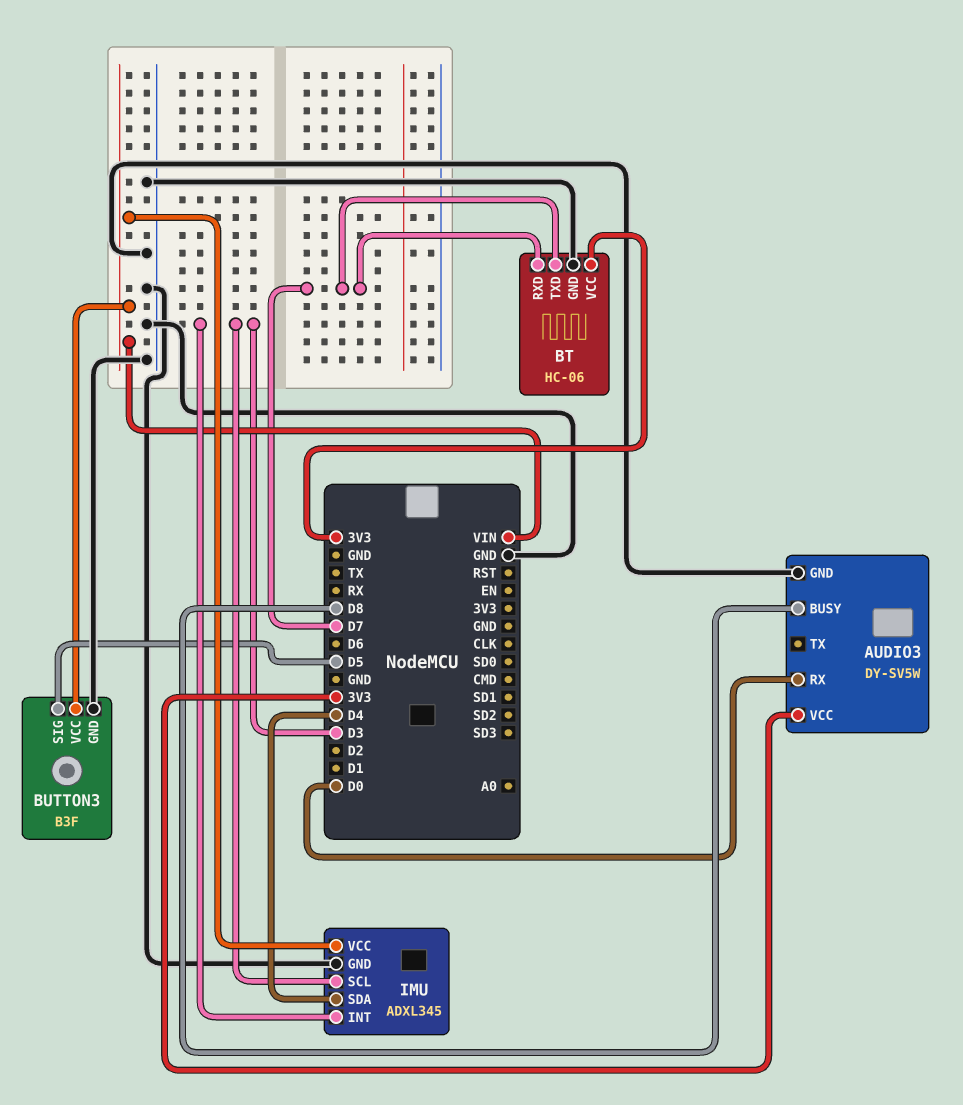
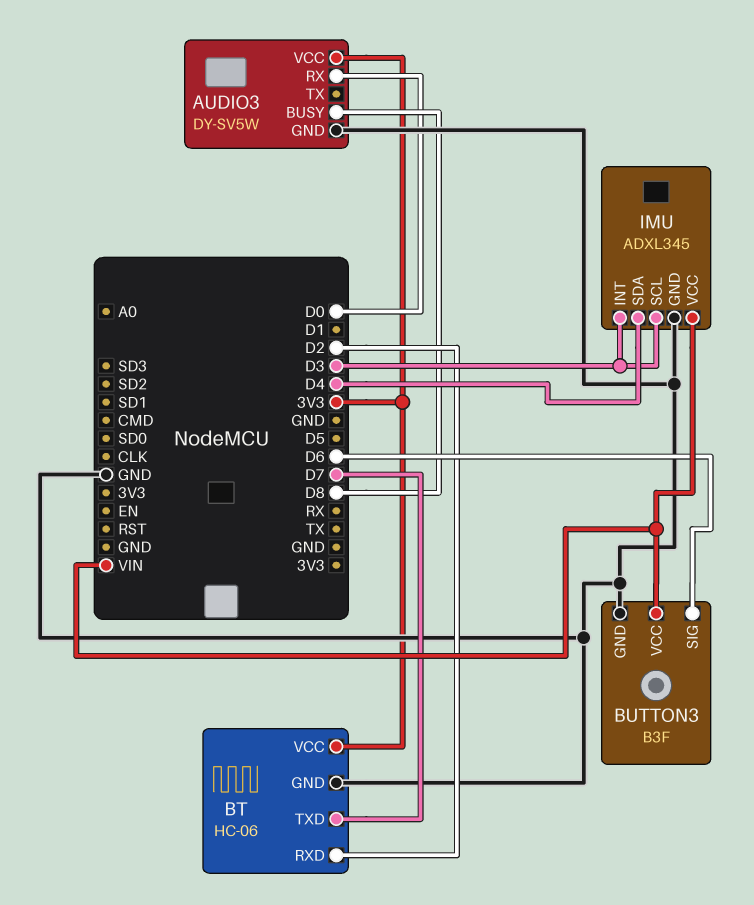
BT pin RXD: D7 -> D2
BUTTON3 pin SIG: D5 -> D6

